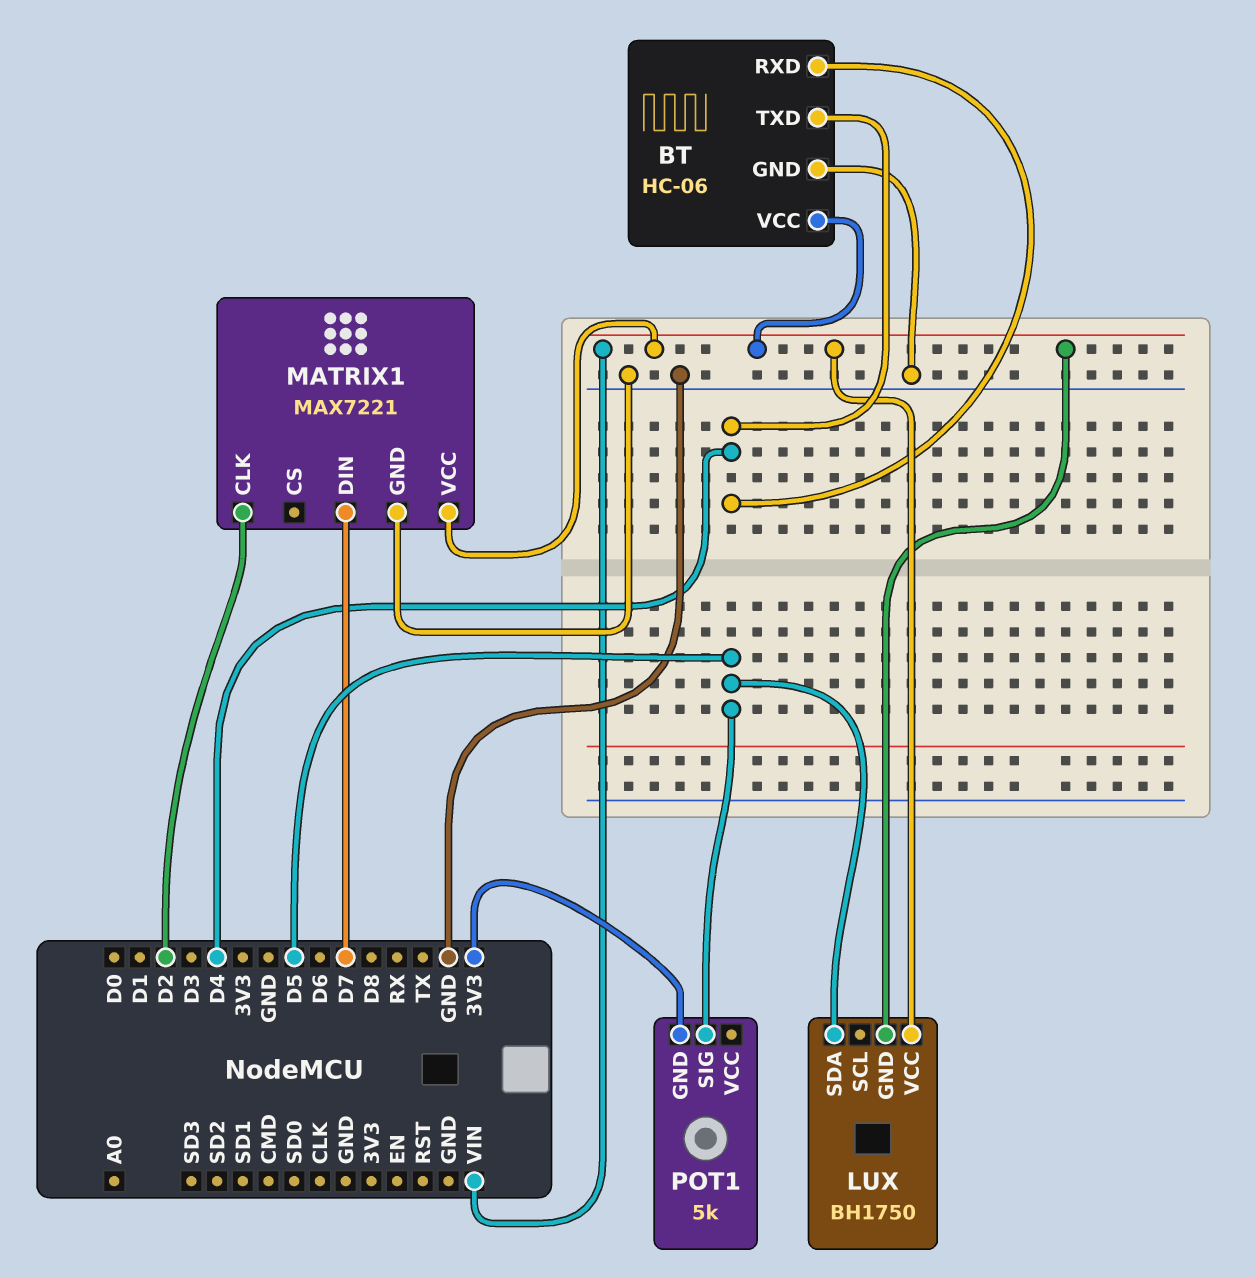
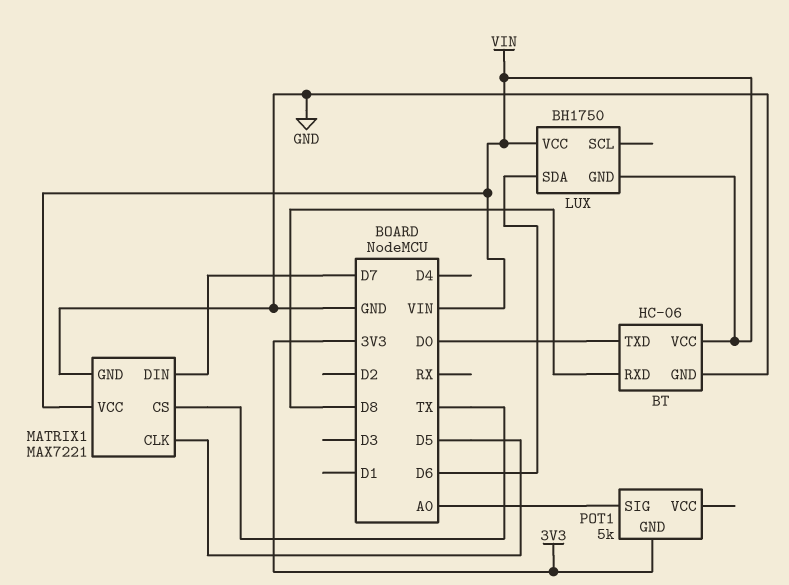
BT pin RXD: D4 -> D8
BT pin TXD: D4 -> D0
LUX pin SDA: D5 -> D6
MATRIX1 pin CLK: D2 -> D5
MATRIX1 pin CS: none -> TX
POT1 pin SIG: D5 -> A0

